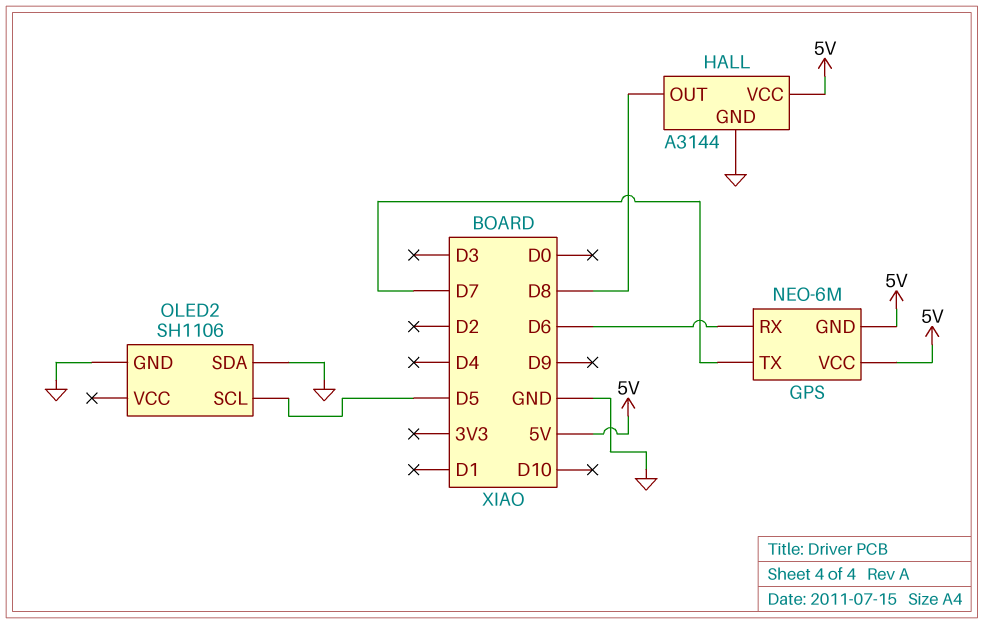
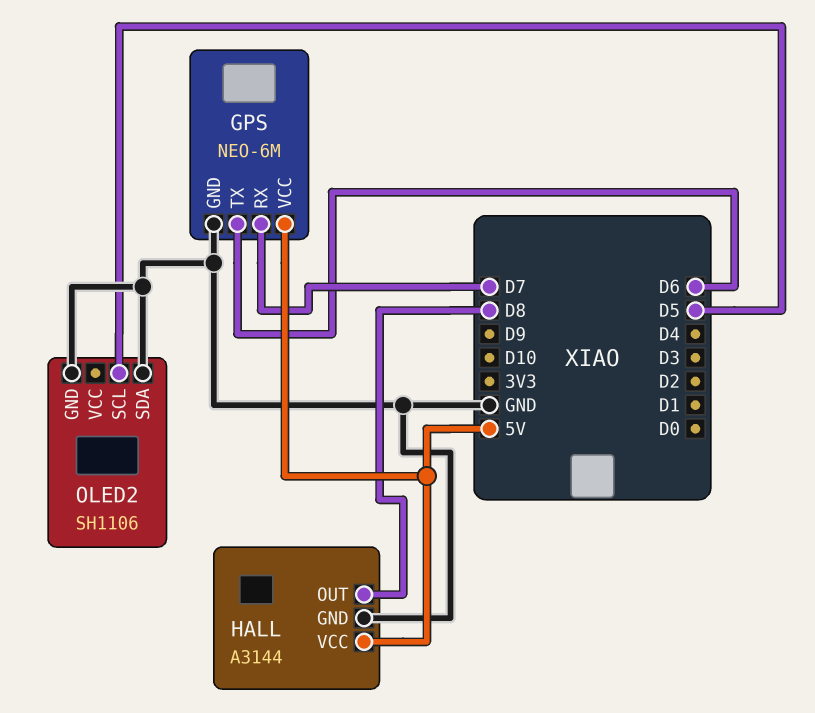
GPS pin GND: 5V -> GND
GPS pin RX: D6 -> D7
GPS pin TX: D7 -> D6

